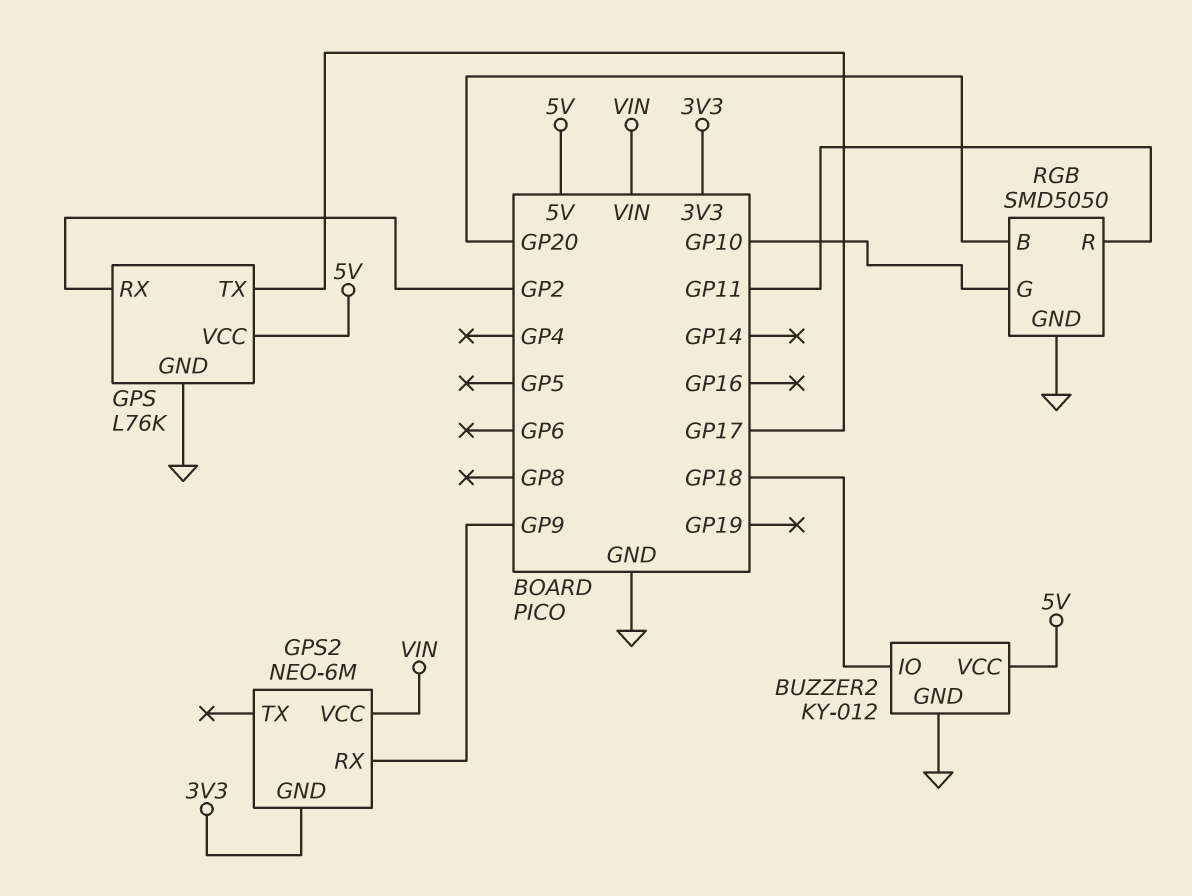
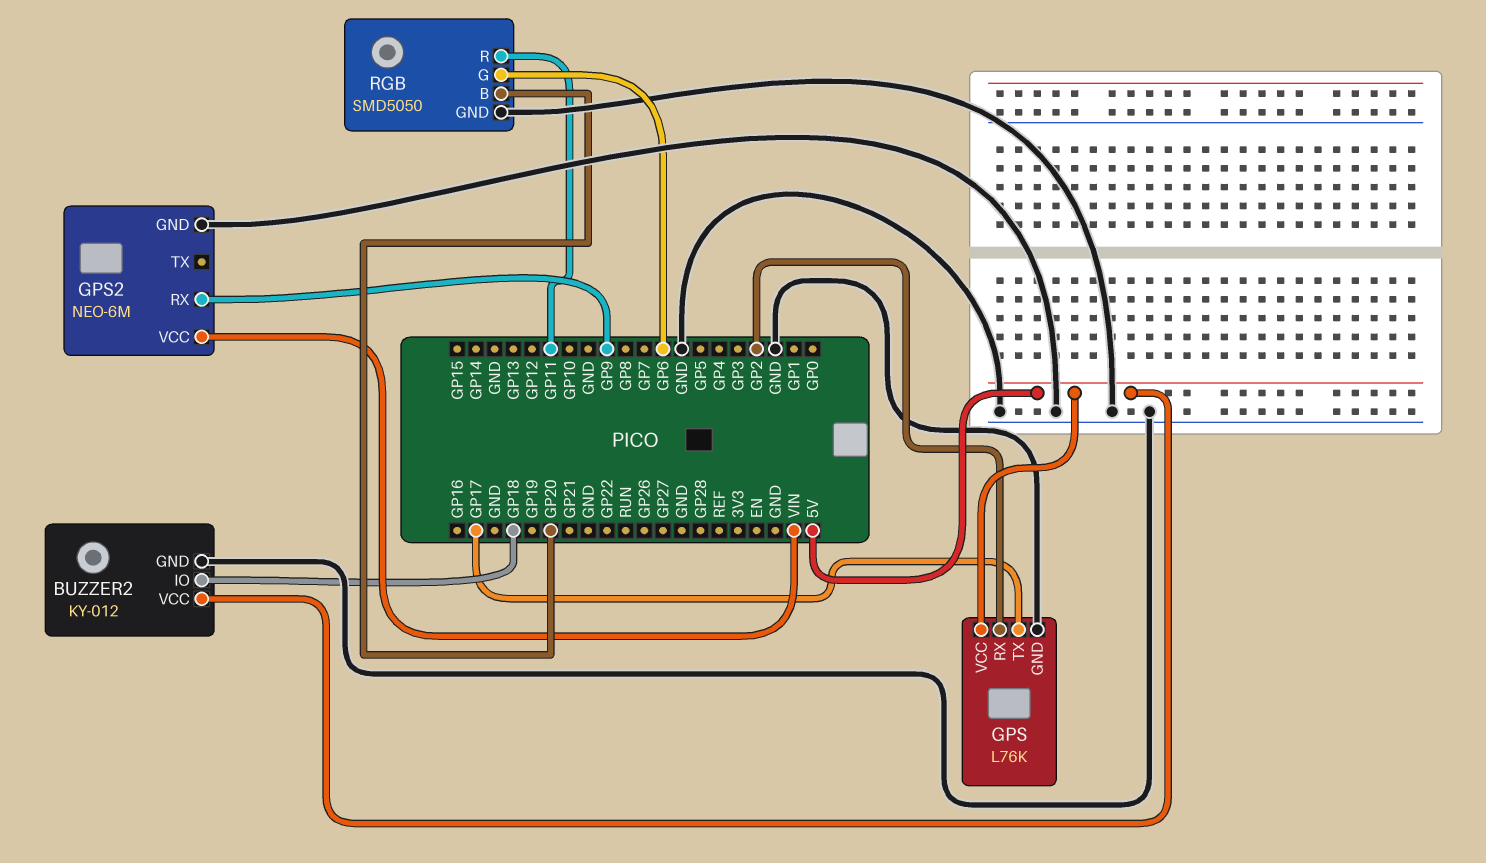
GPS2 pin GND: 3V3 -> GND
RGB pin G: GP10 -> GP6

